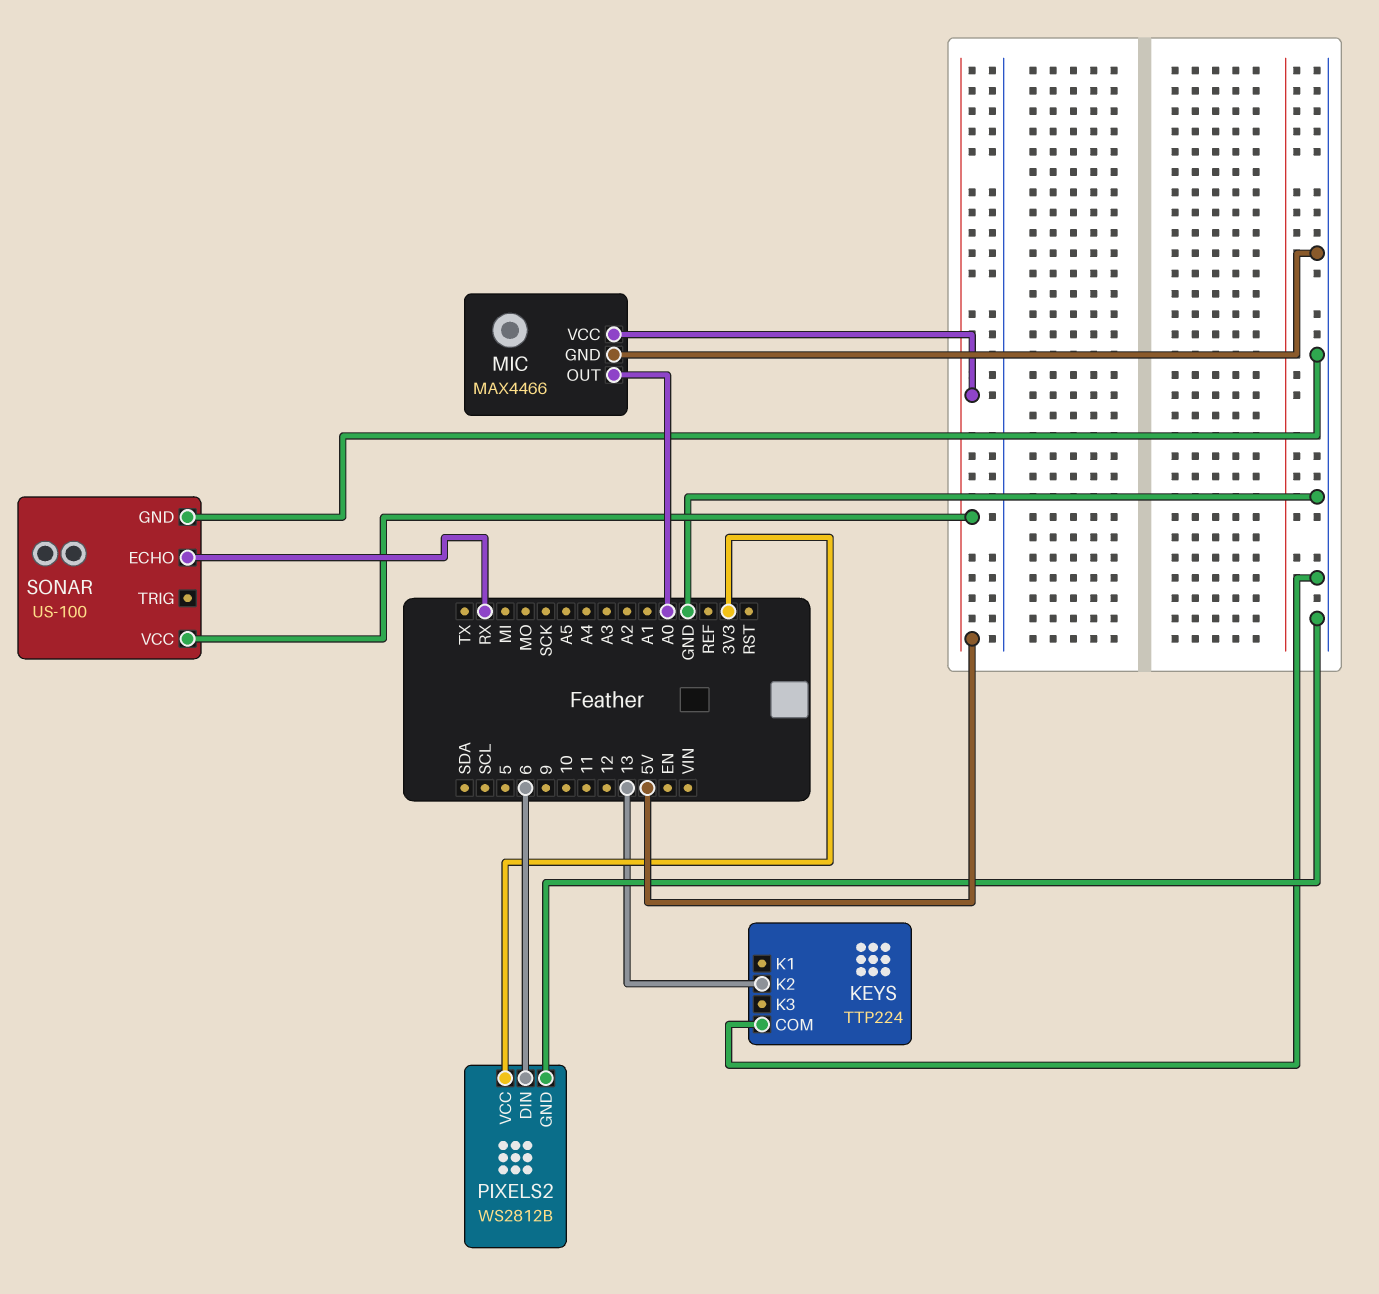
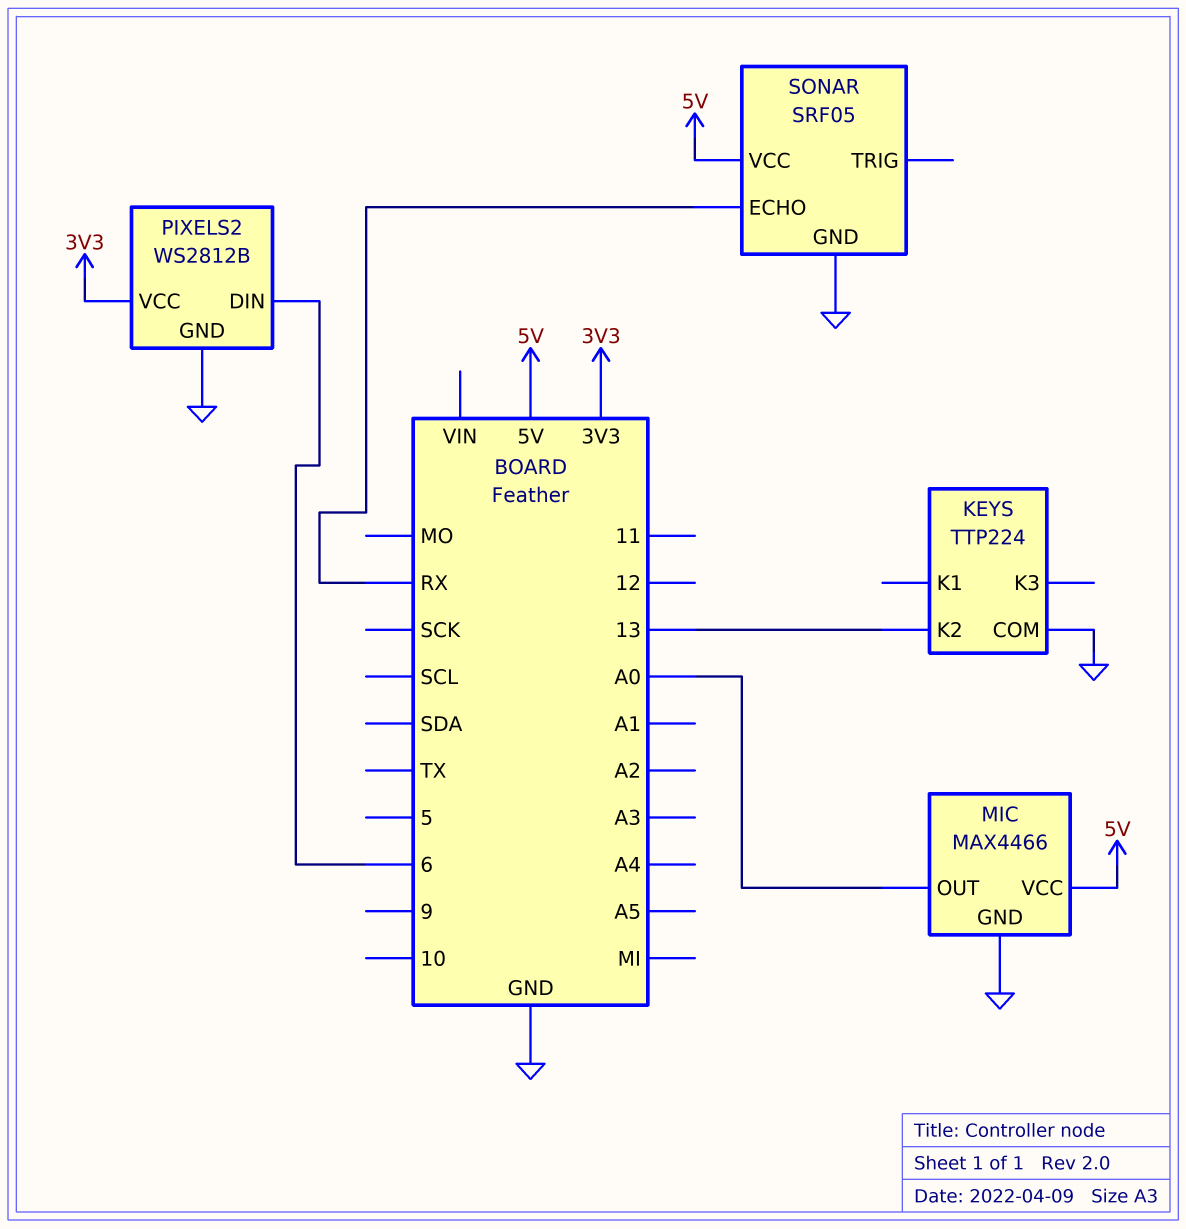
SONAR: US-100 -> SRF05

